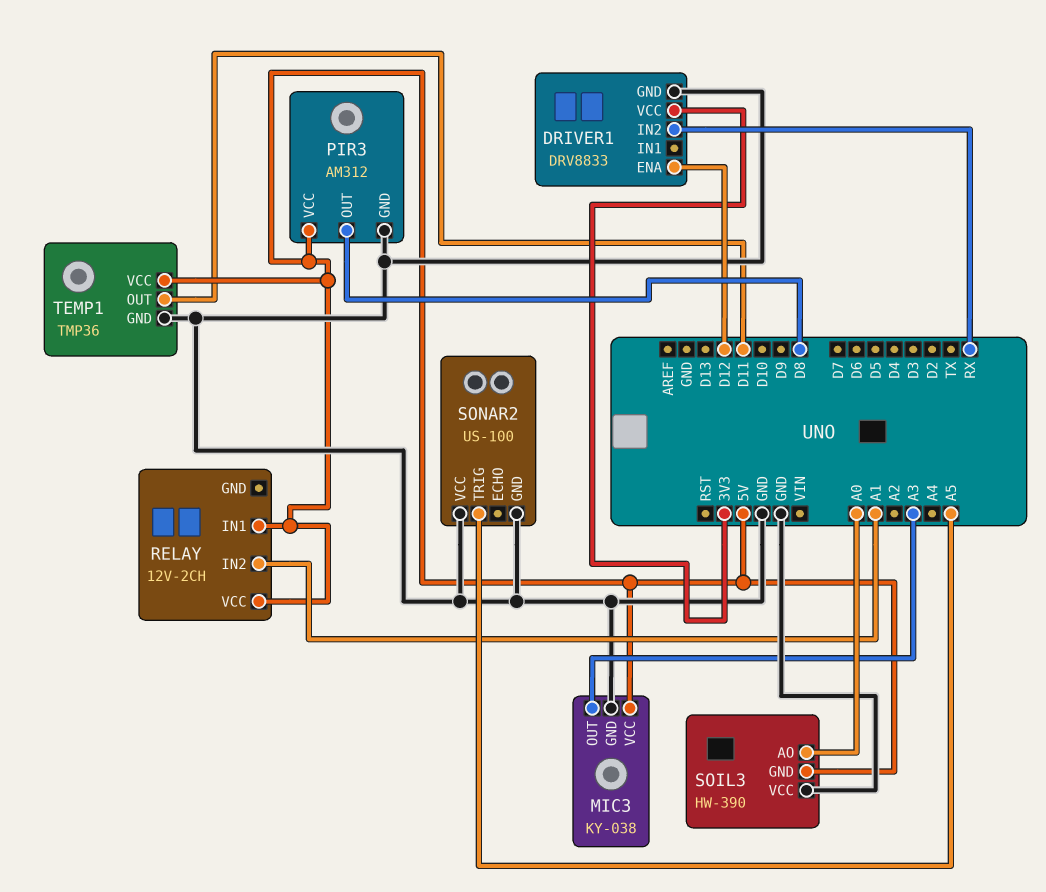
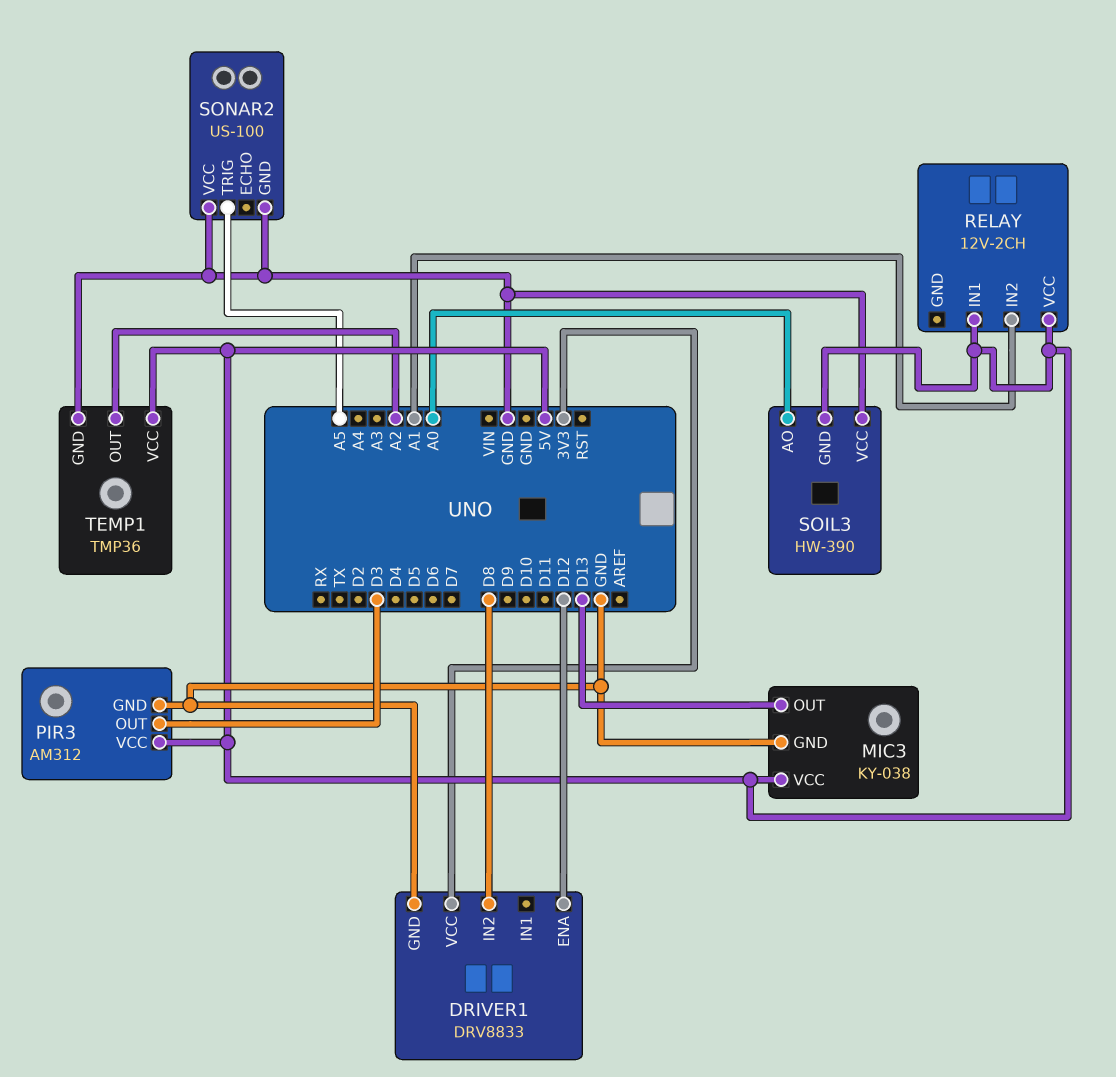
DRIVER1 pin IN2: RX -> D8
MIC3 pin OUT: A3 -> D13
PIR3 pin OUT: D8 -> D3
TEMP1 pin OUT: D11 -> A2

